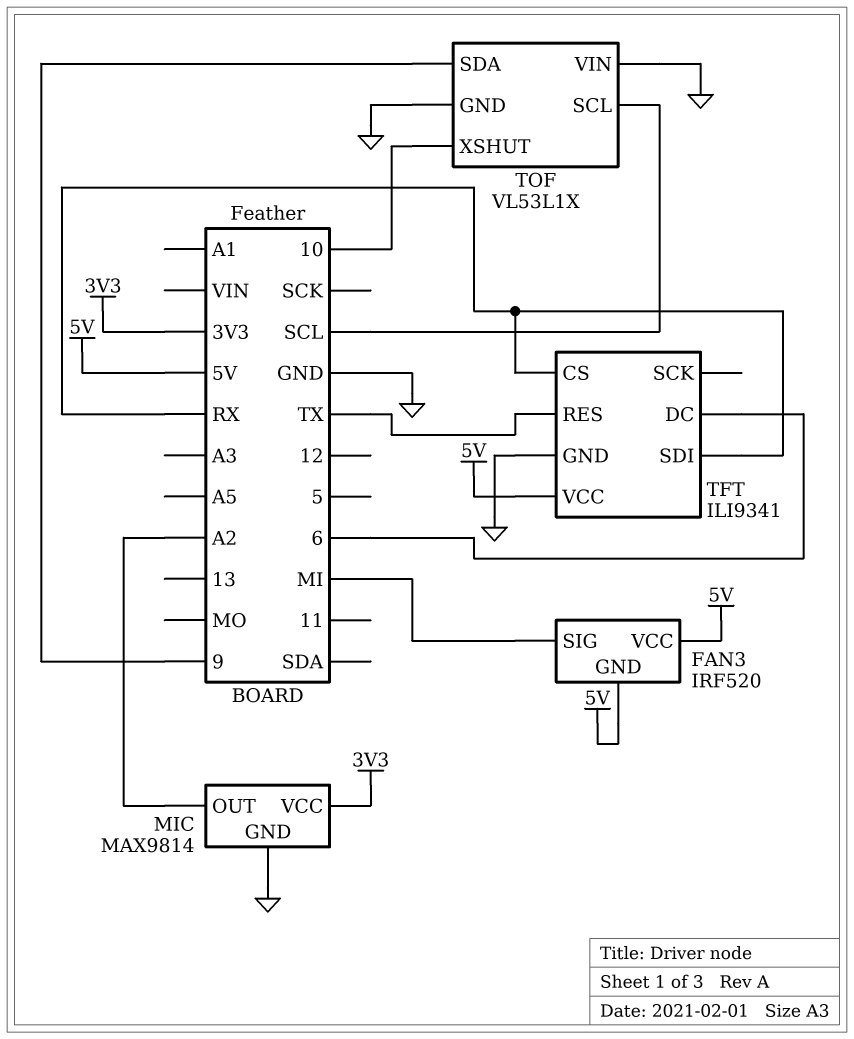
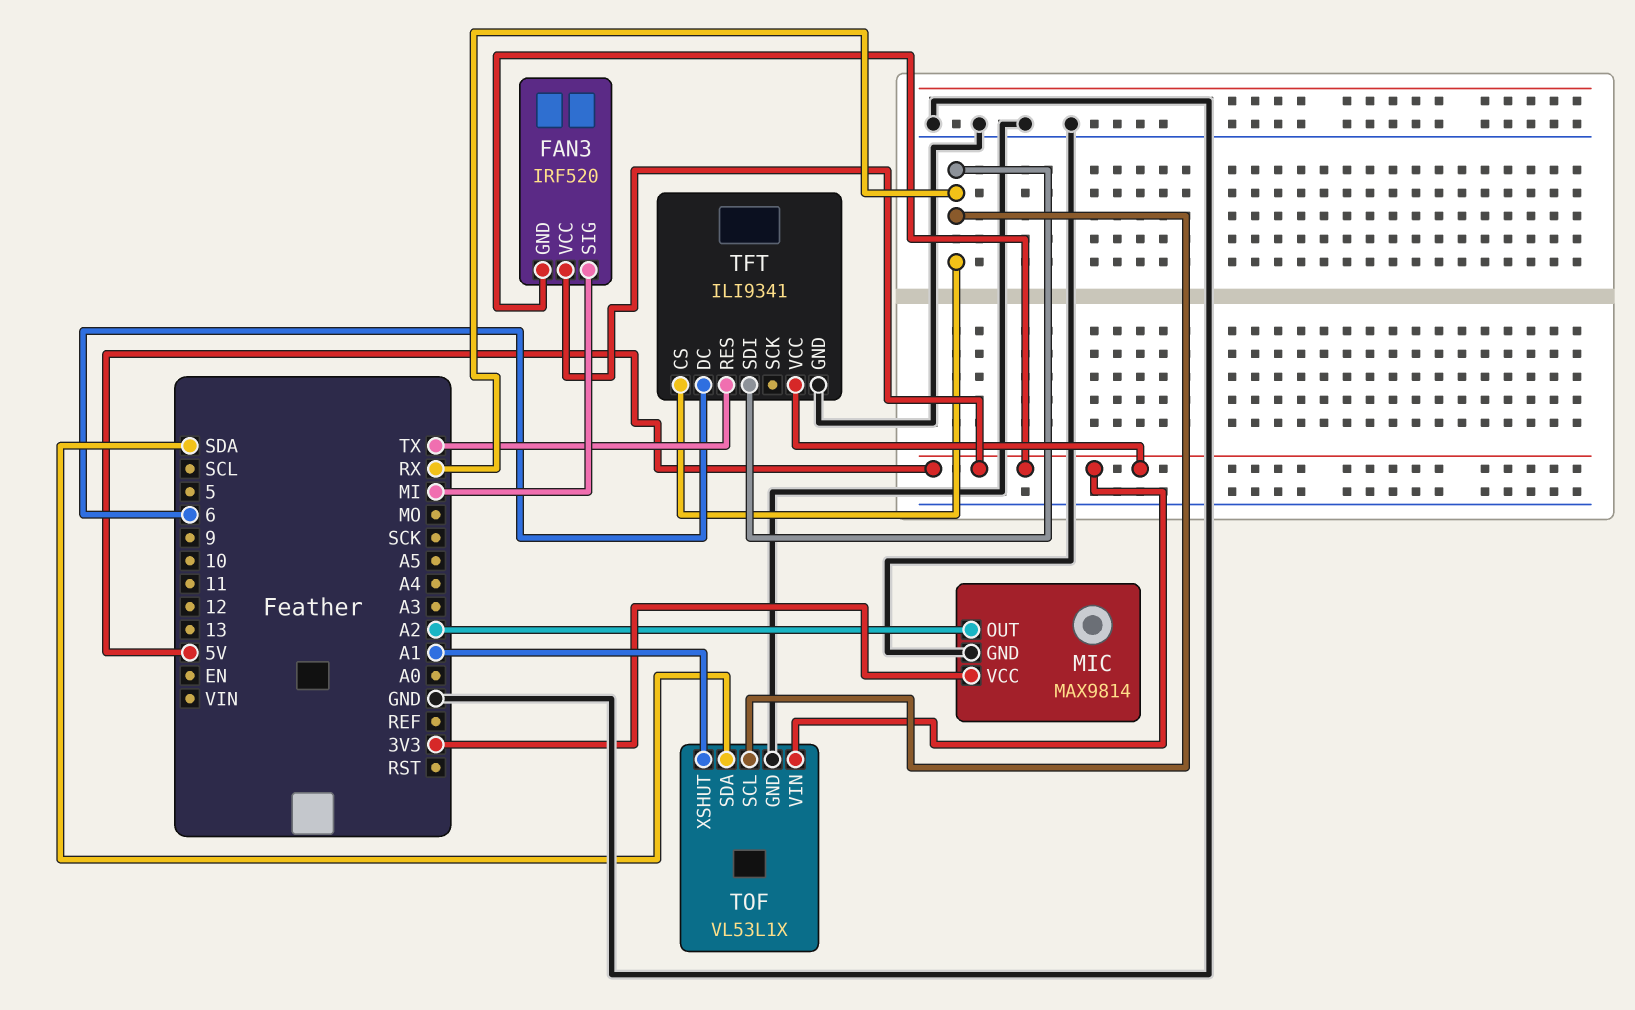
TOF pin SCL: SCL -> RX
TOF pin SDA: 9 -> SDA
TOF pin VIN: GND -> 5V
TOF pin XSHUT: 10 -> A1

